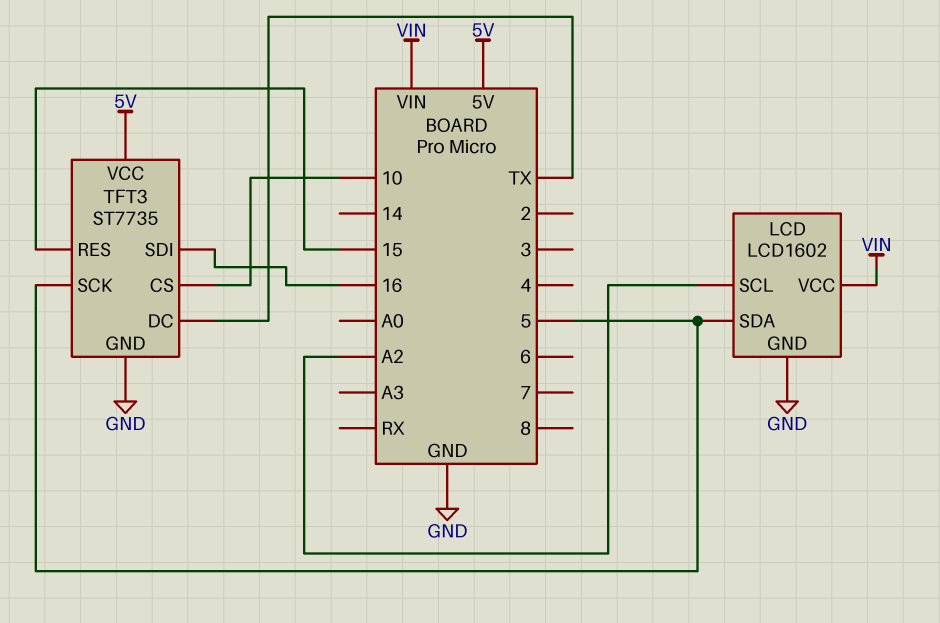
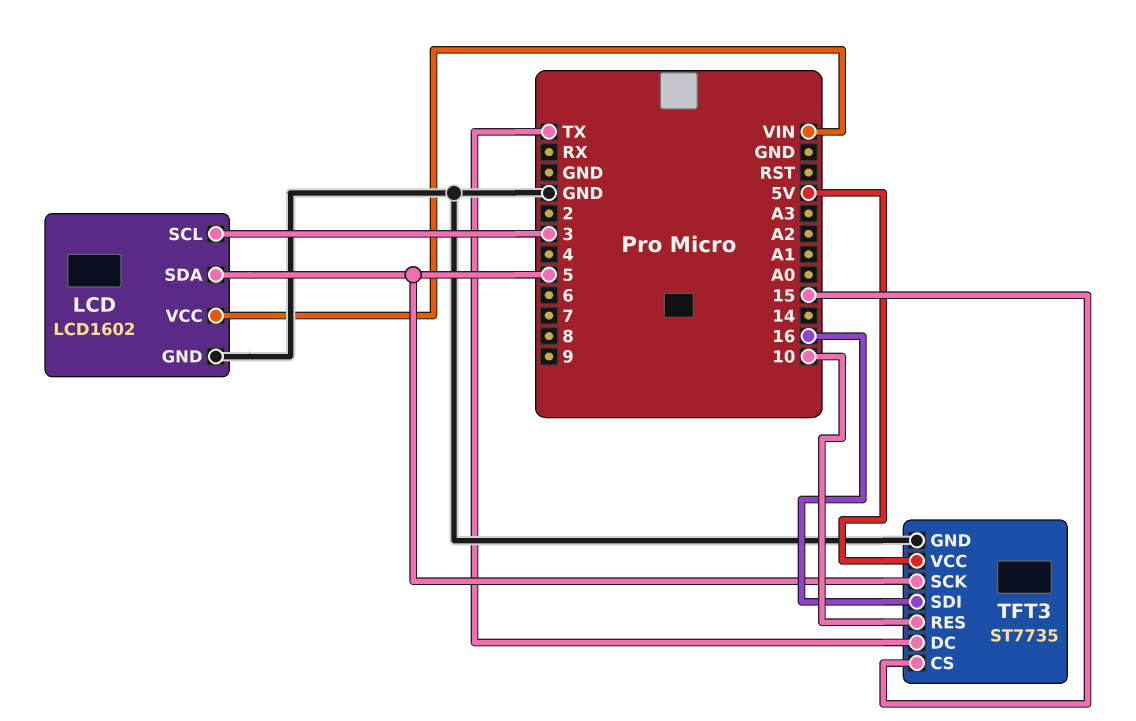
LCD pin SCL: A2 -> 3
TFT3 pin CS: 10 -> 15
TFT3 pin RES: 15 -> 10

